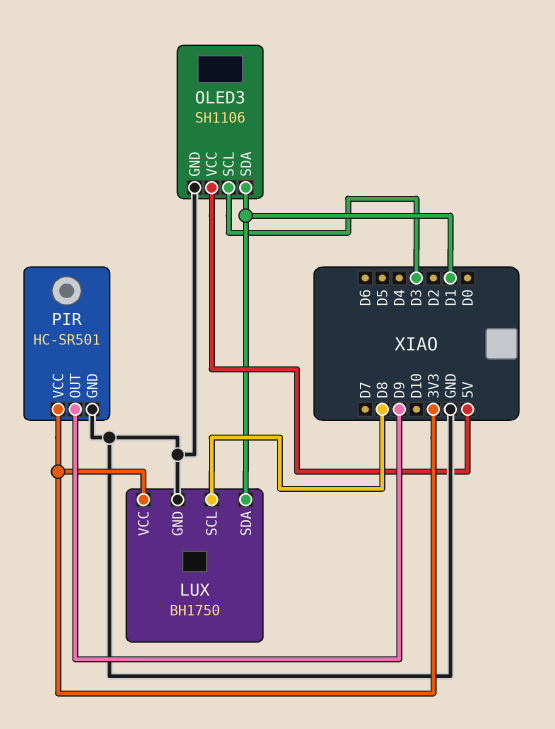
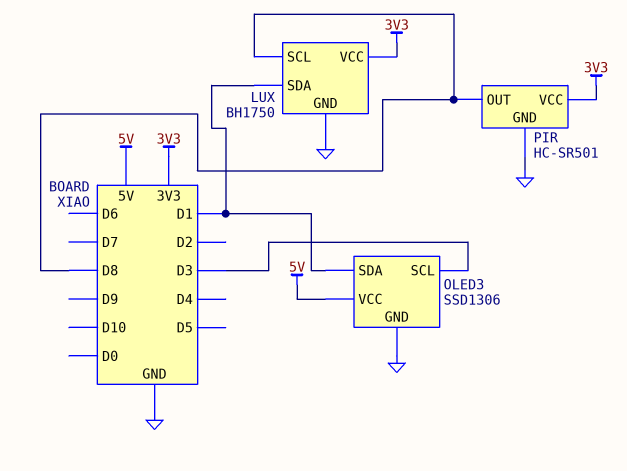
OLED3: SH1106 -> SSD1306
PIR pin OUT: D9 -> D8

